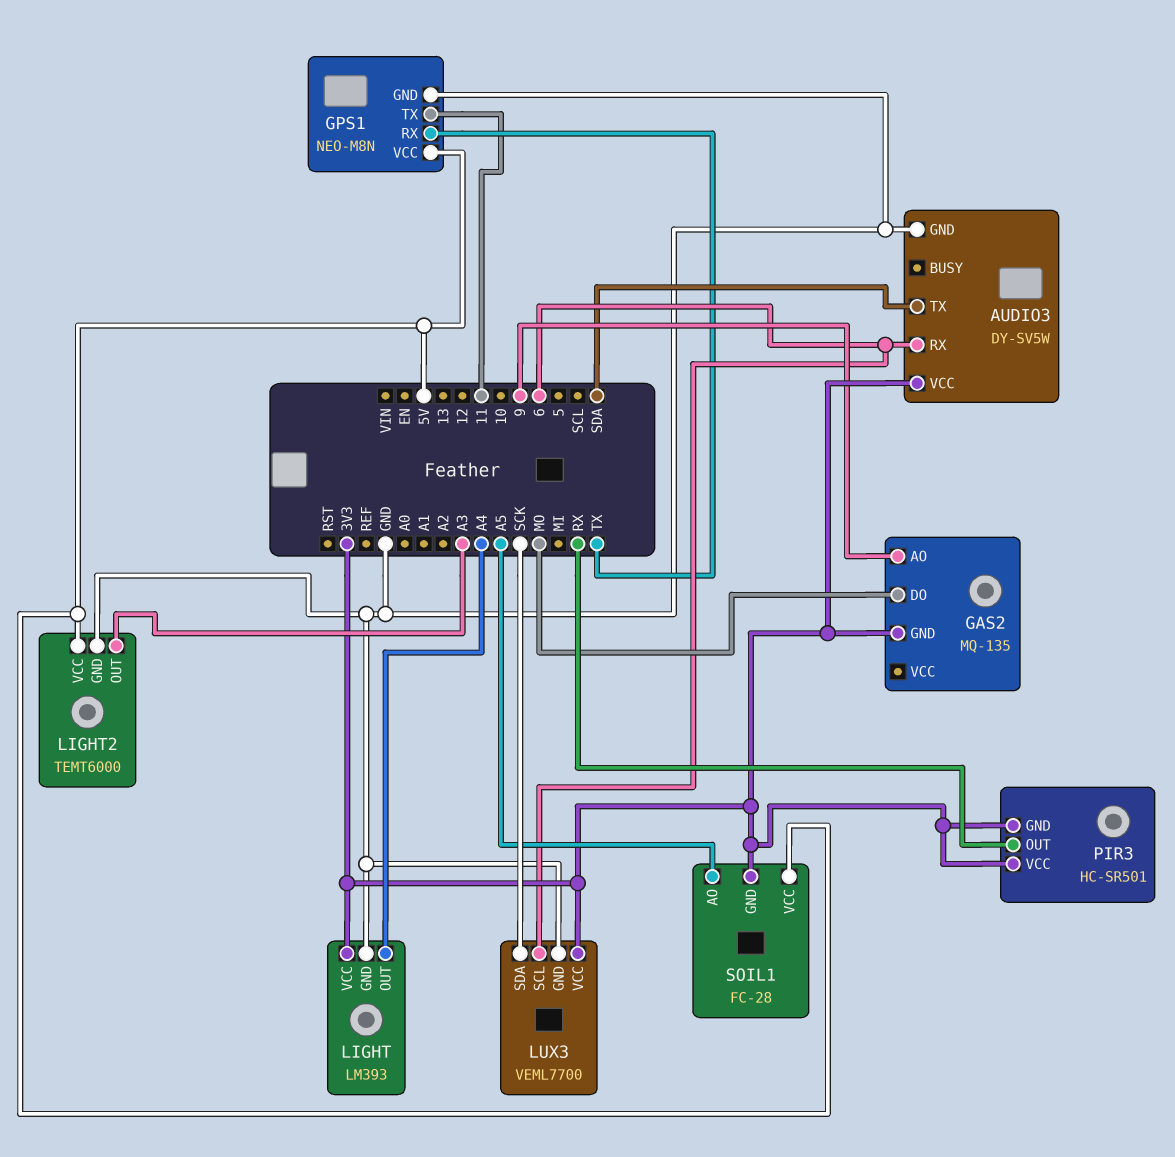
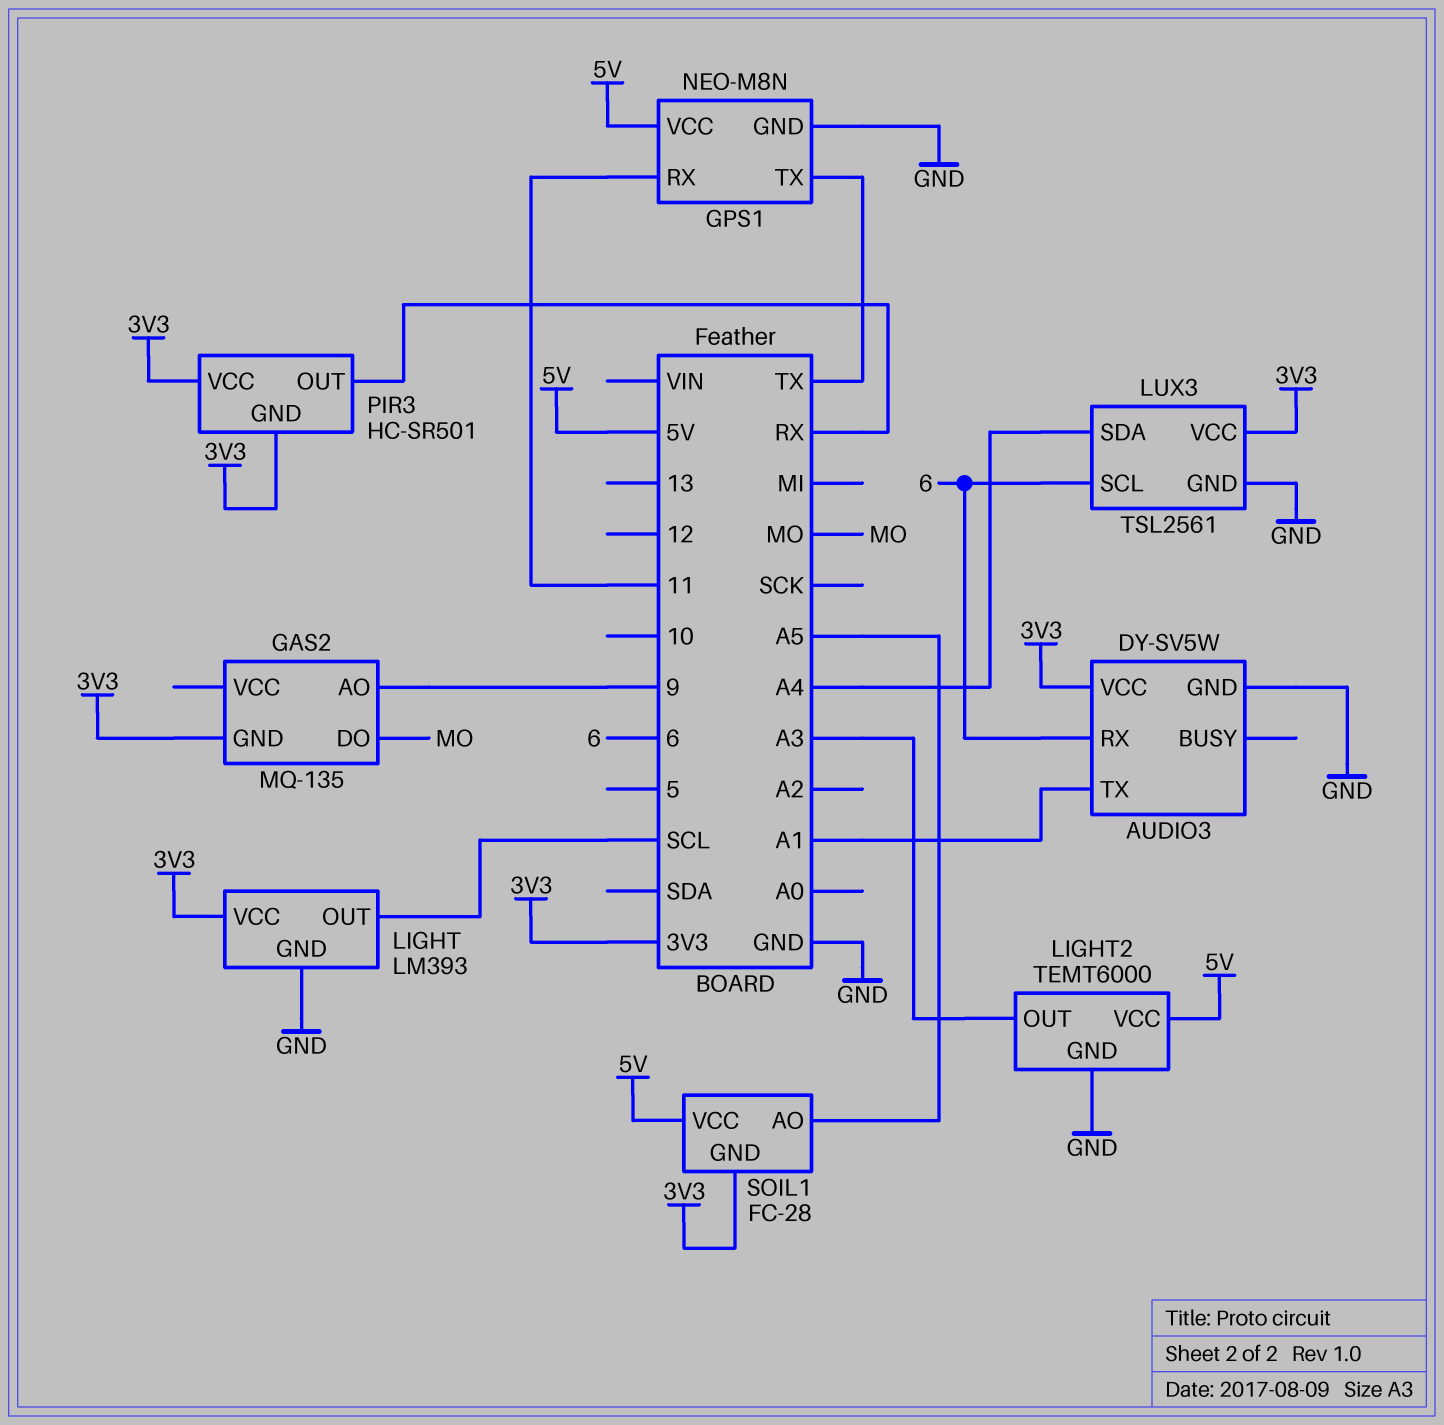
AUDIO3 pin TX: SDA -> A1
GPS1 pin RX: TX -> 11
GPS1 pin TX: 11 -> TX
LIGHT pin OUT: A4 -> SCL
LUX3: VEML7700 -> TSL2561
LUX3 pin SDA: SCK -> A4

